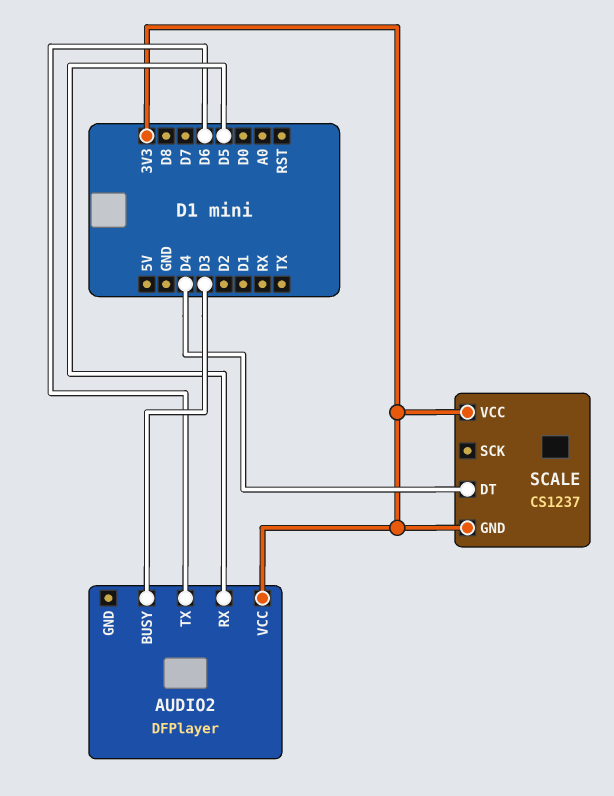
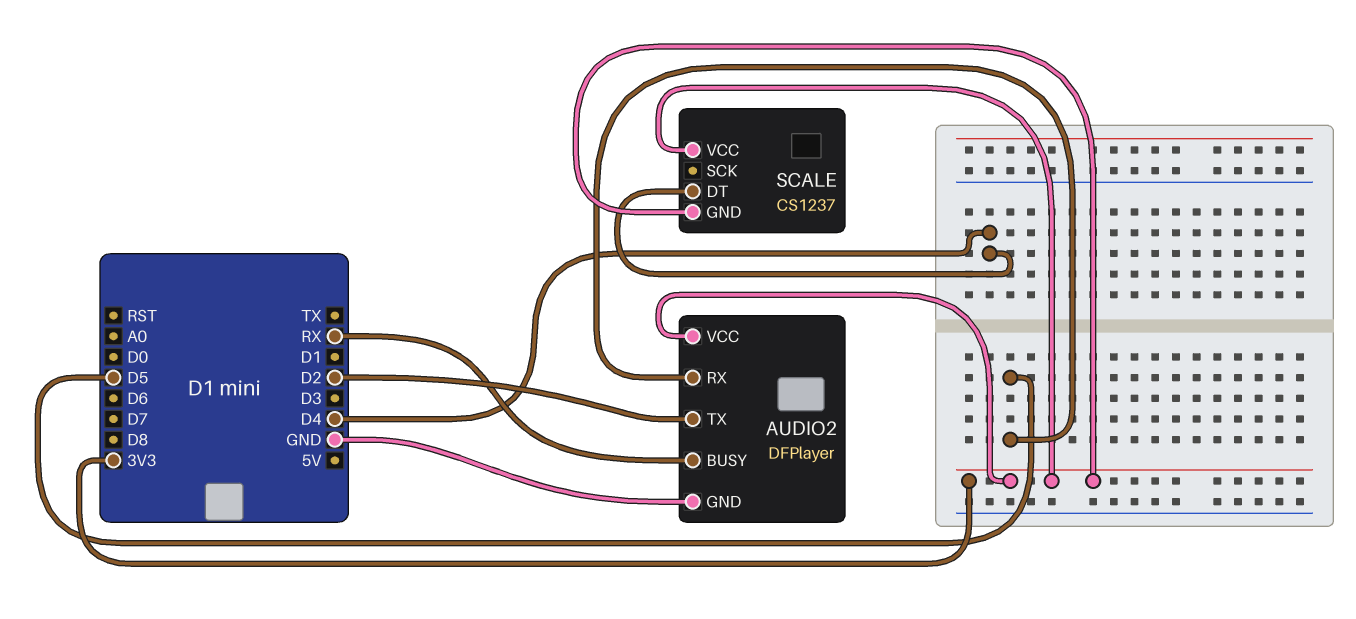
AUDIO2 pin BUSY: D3 -> RX
AUDIO2 pin GND: none -> GND
AUDIO2 pin TX: D6 -> D2

